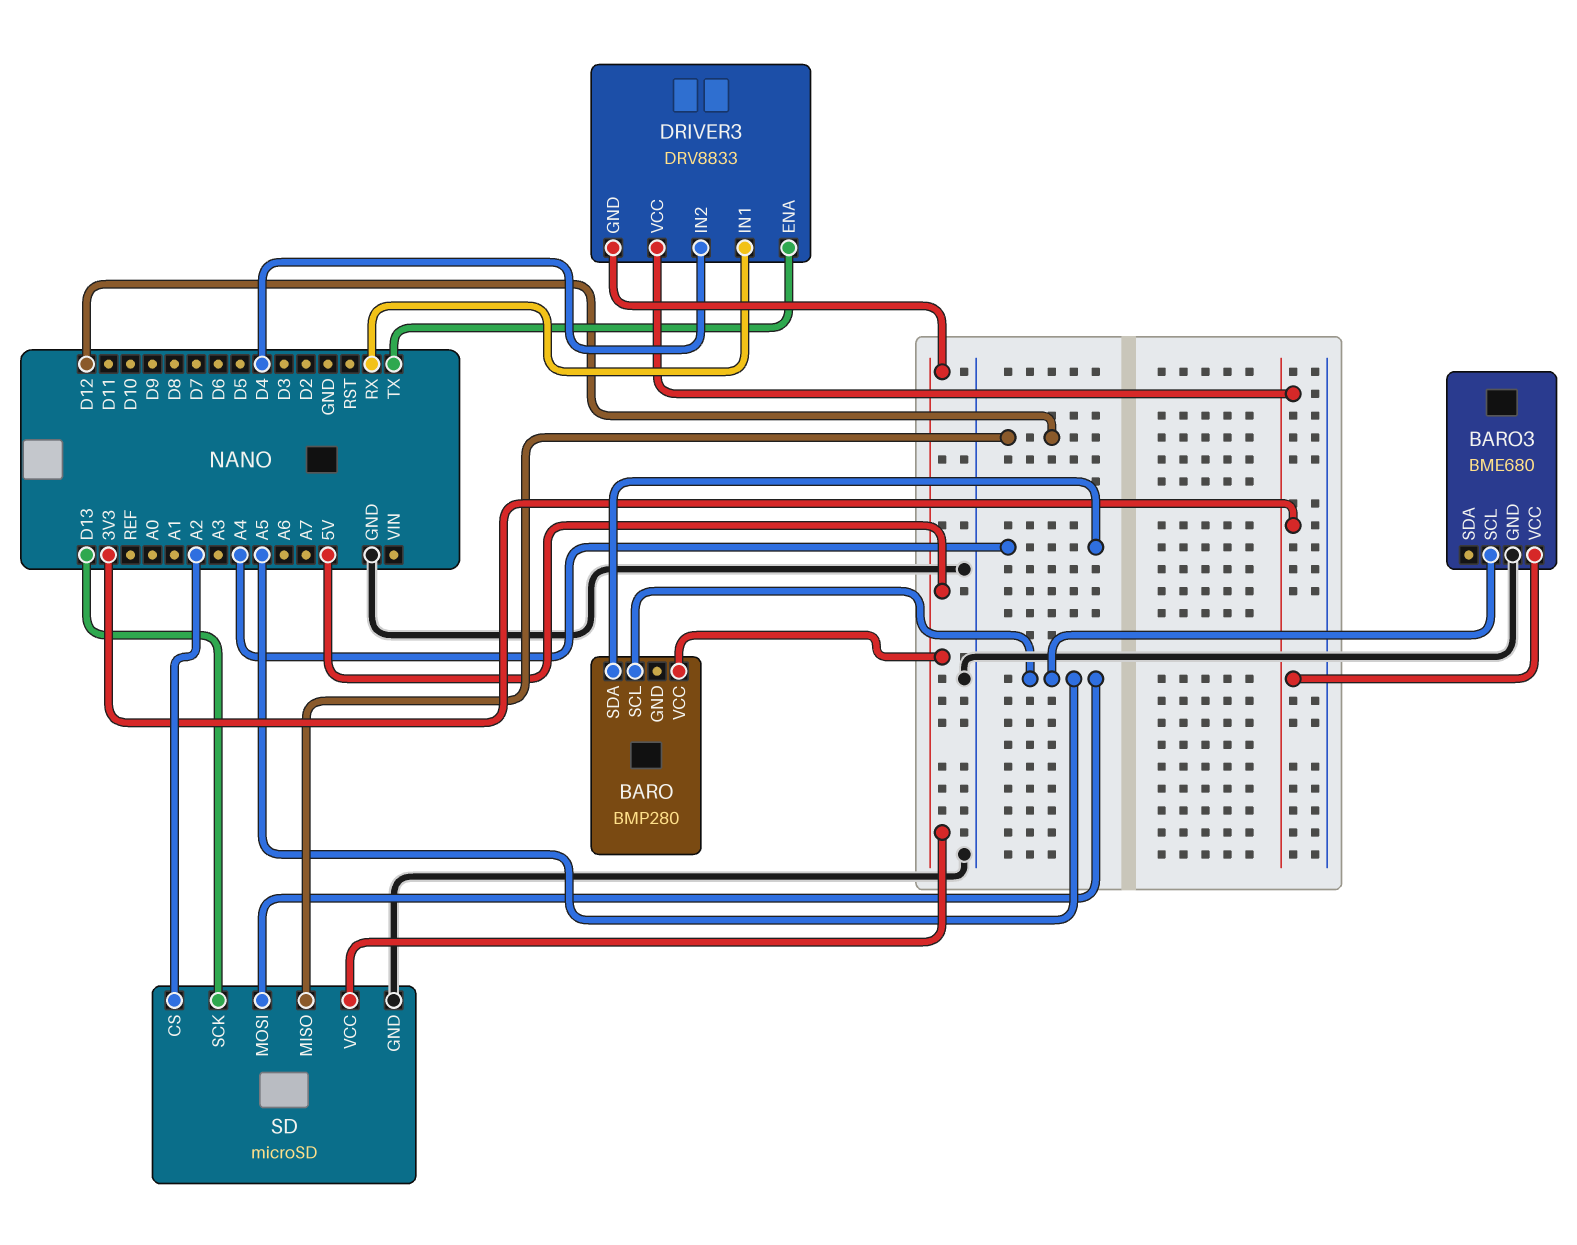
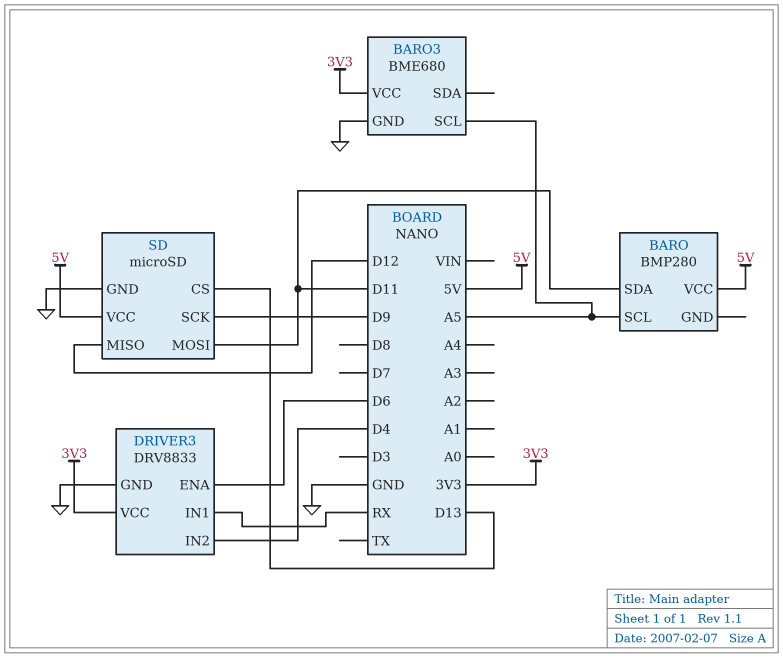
BARO pin SDA: A4 -> D11
DRIVER3 pin ENA: TX -> D6
DRIVER3 pin GND: 5V -> GND
SD pin CS: A2 -> D13
SD pin MOSI: A5 -> D11
SD pin SCK: D13 -> D9

